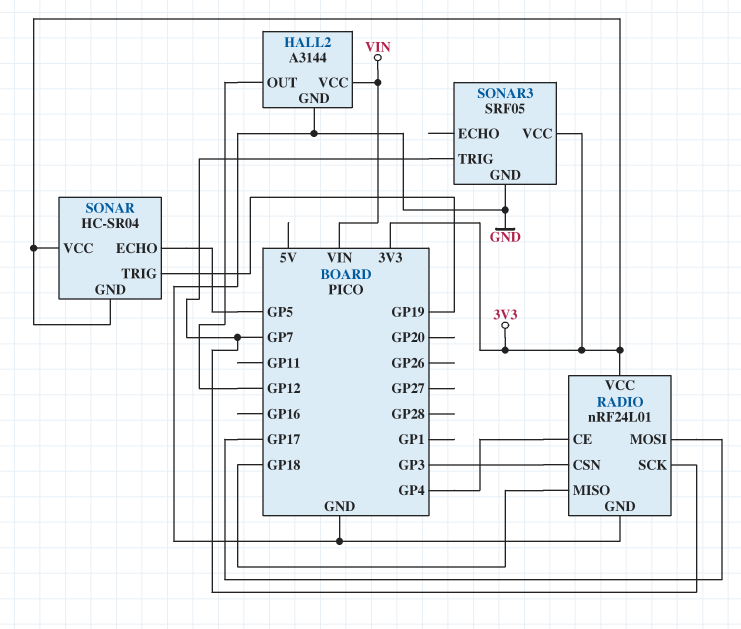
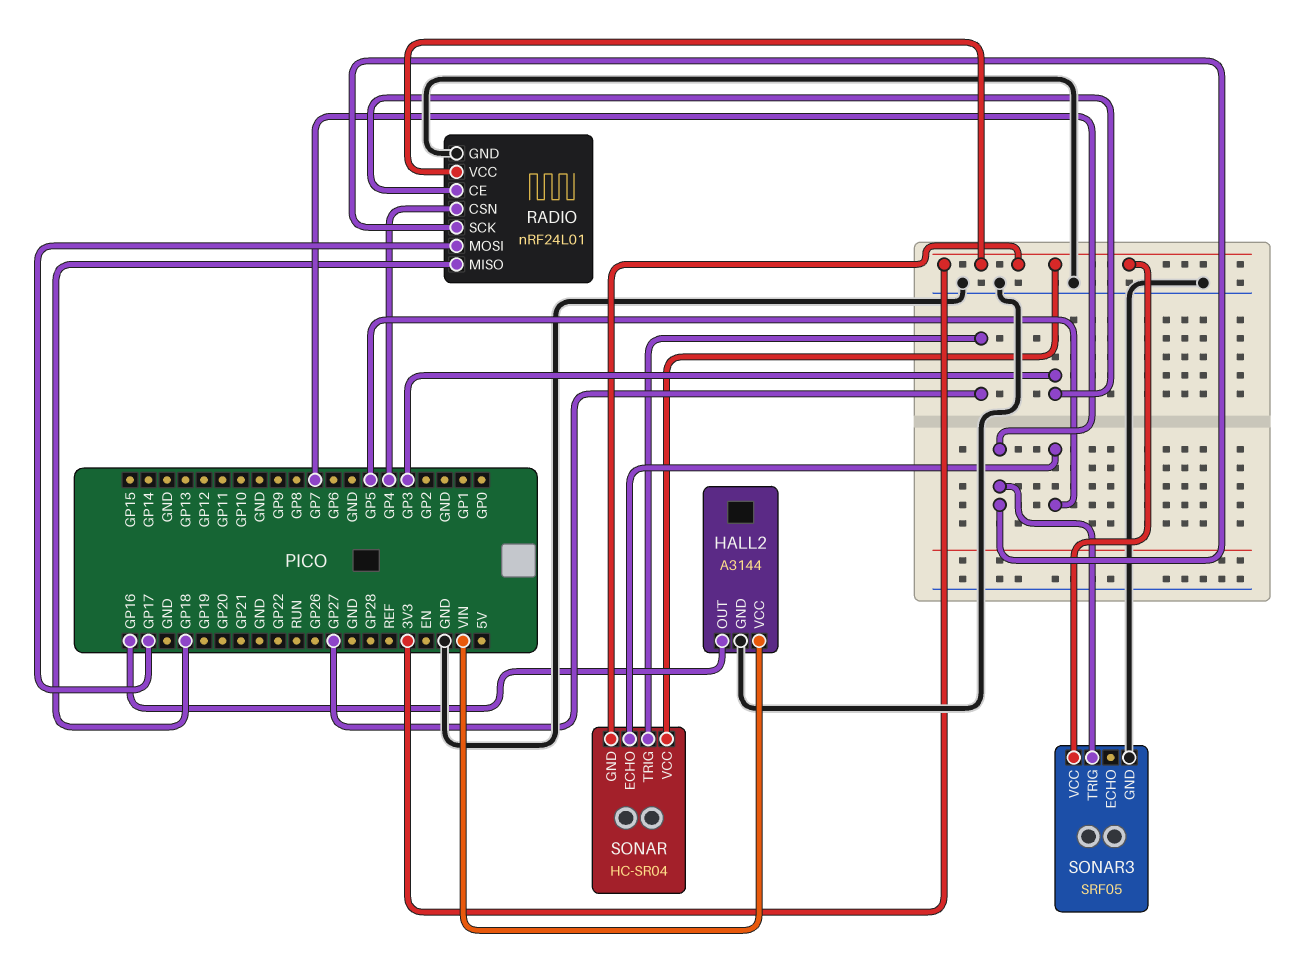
HALL2 pin OUT: GP12 -> GP16
RADIO pin CE: GP4 -> GP3
RADIO pin CSN: GP3 -> GP4
SONAR pin TRIG: GP19 -> GP27

